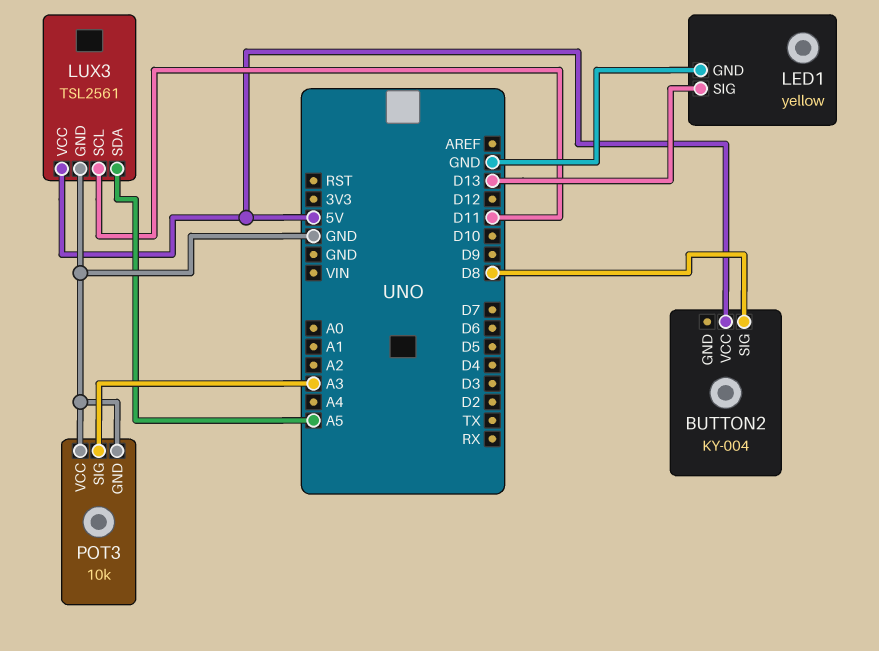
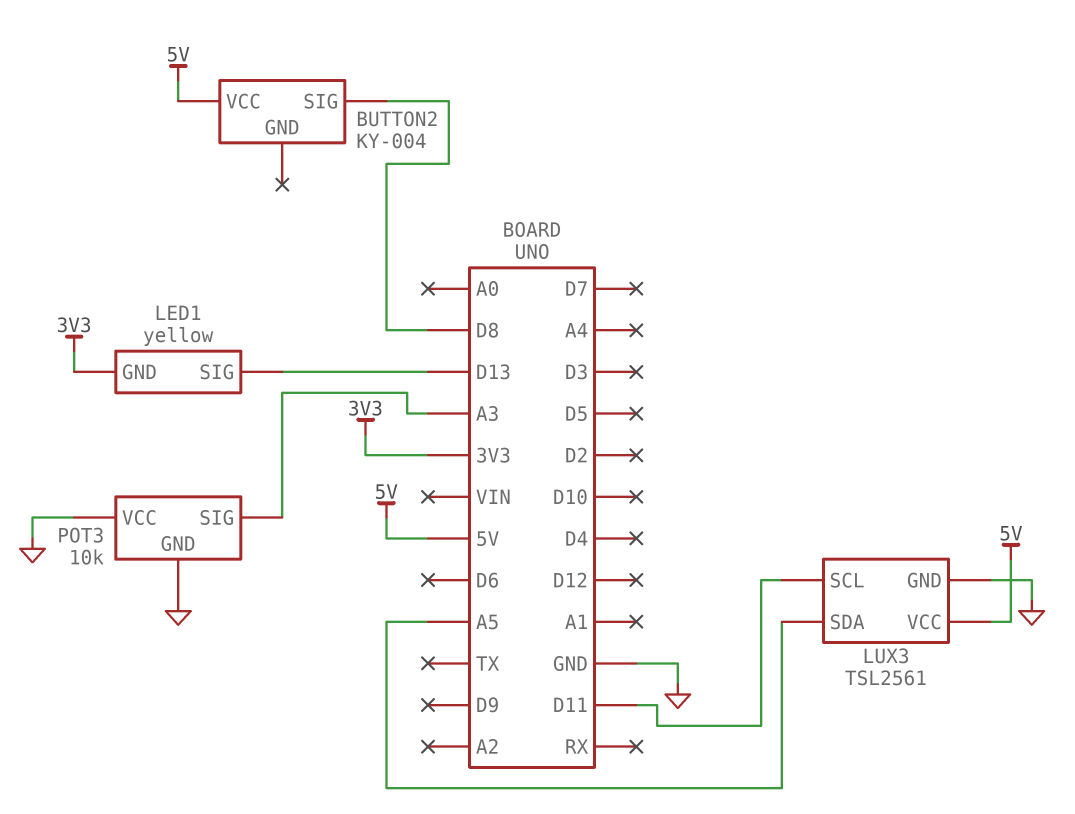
LED1 pin GND: GND -> 3V3

